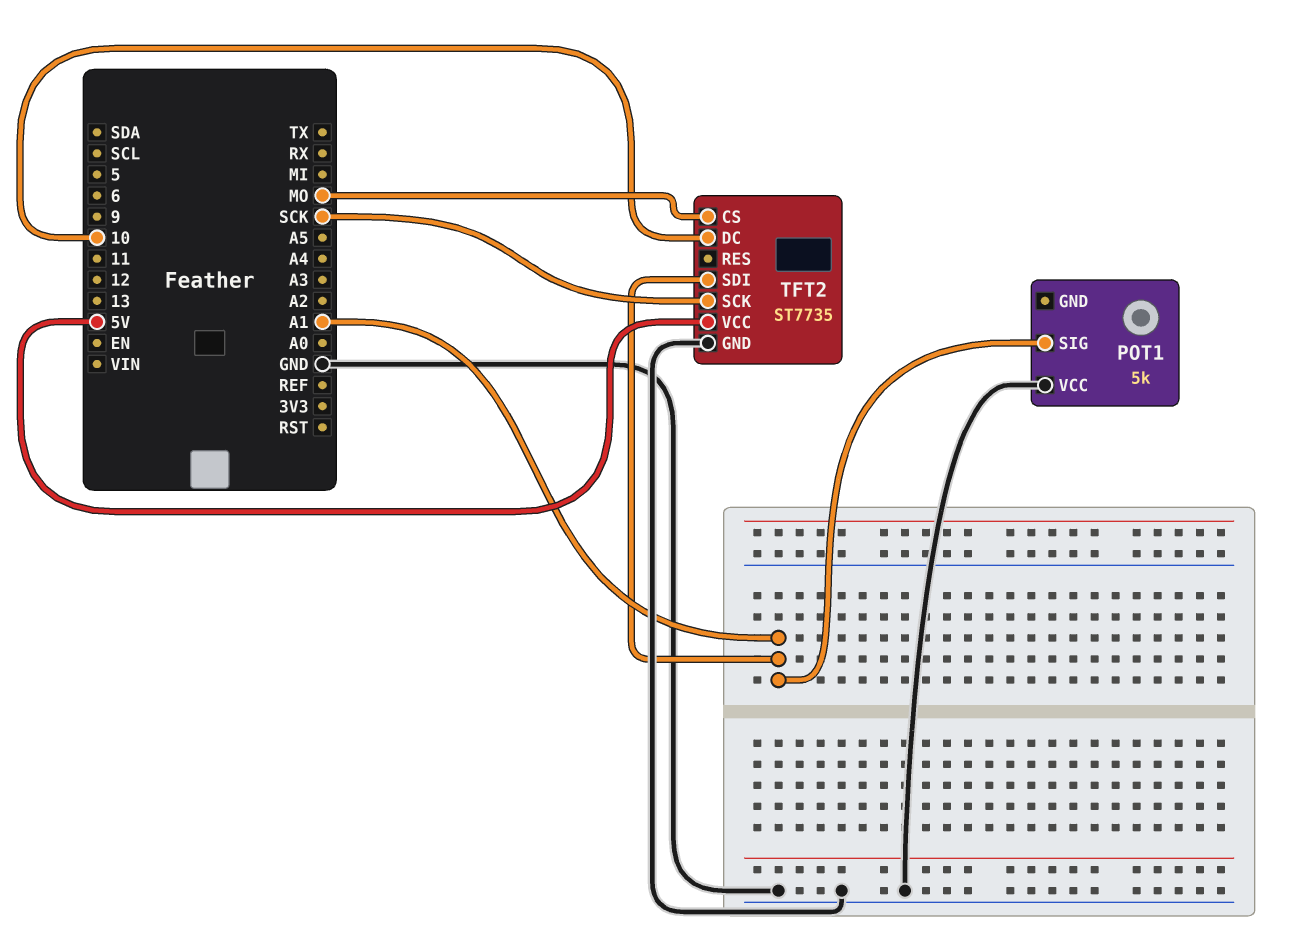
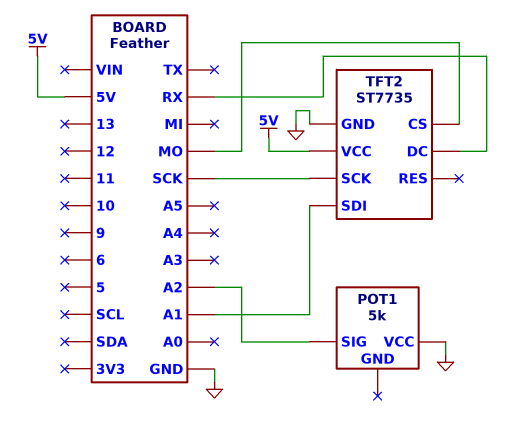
POT1 pin SIG: A1 -> A2
TFT2 pin DC: 10 -> RX

